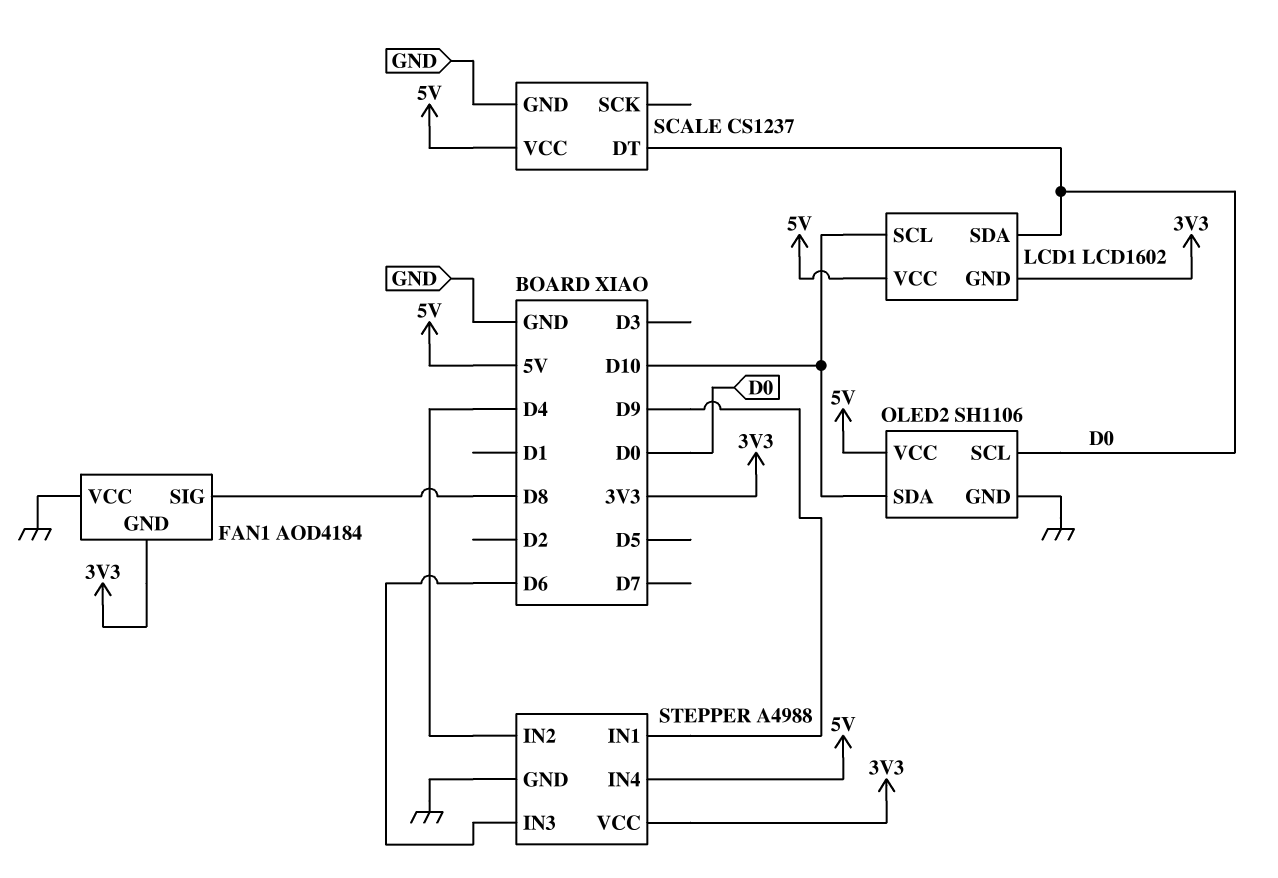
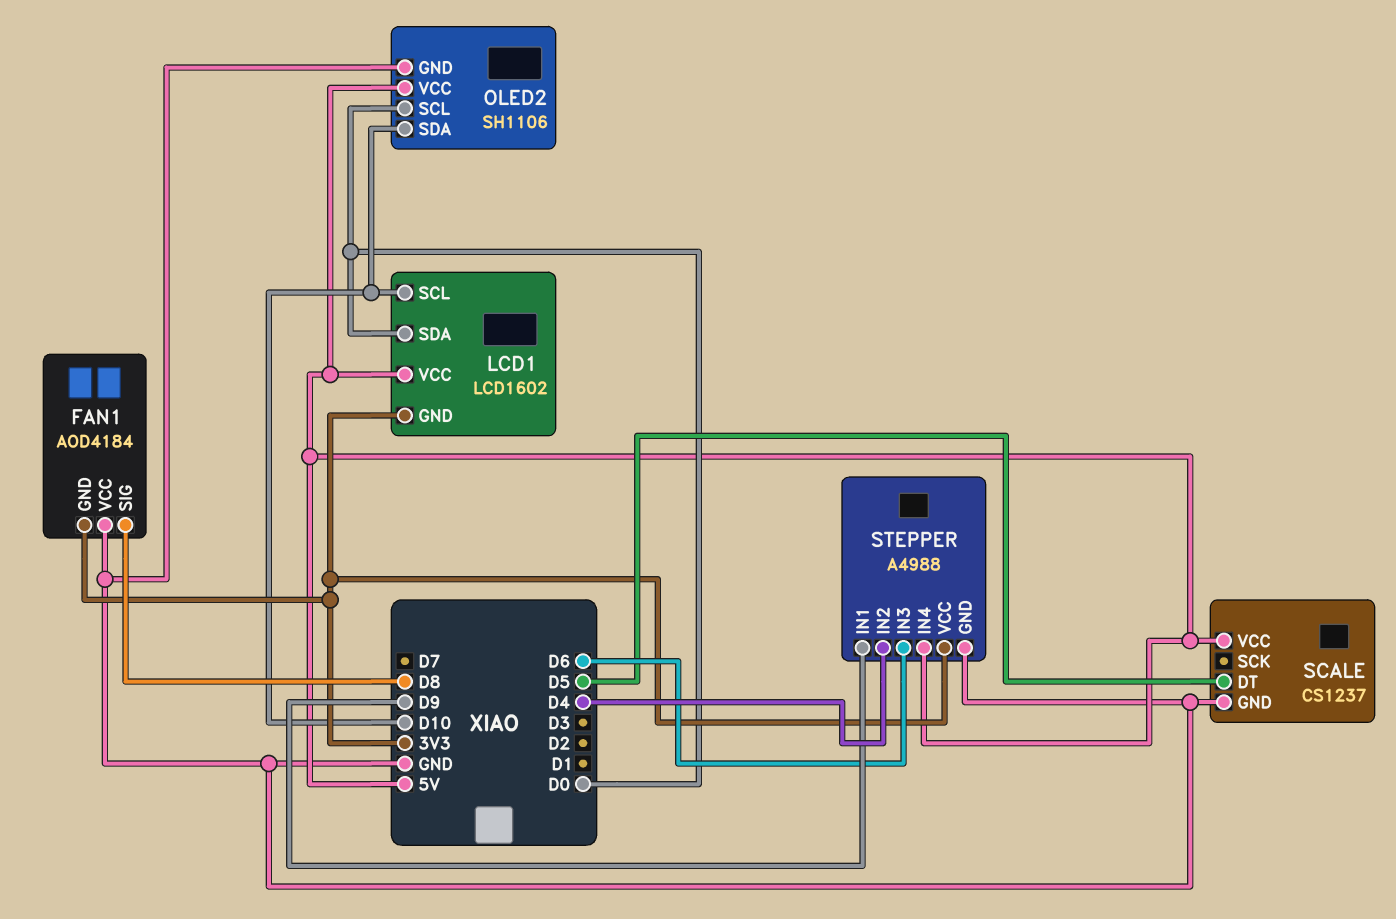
SCALE pin DT: D0 -> D5

